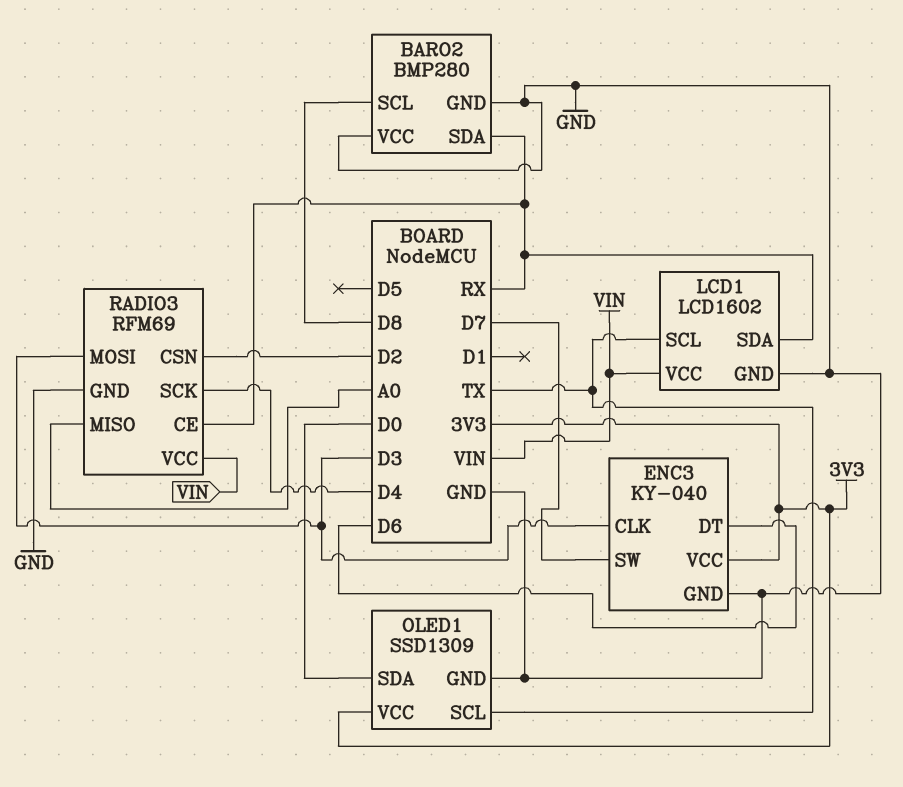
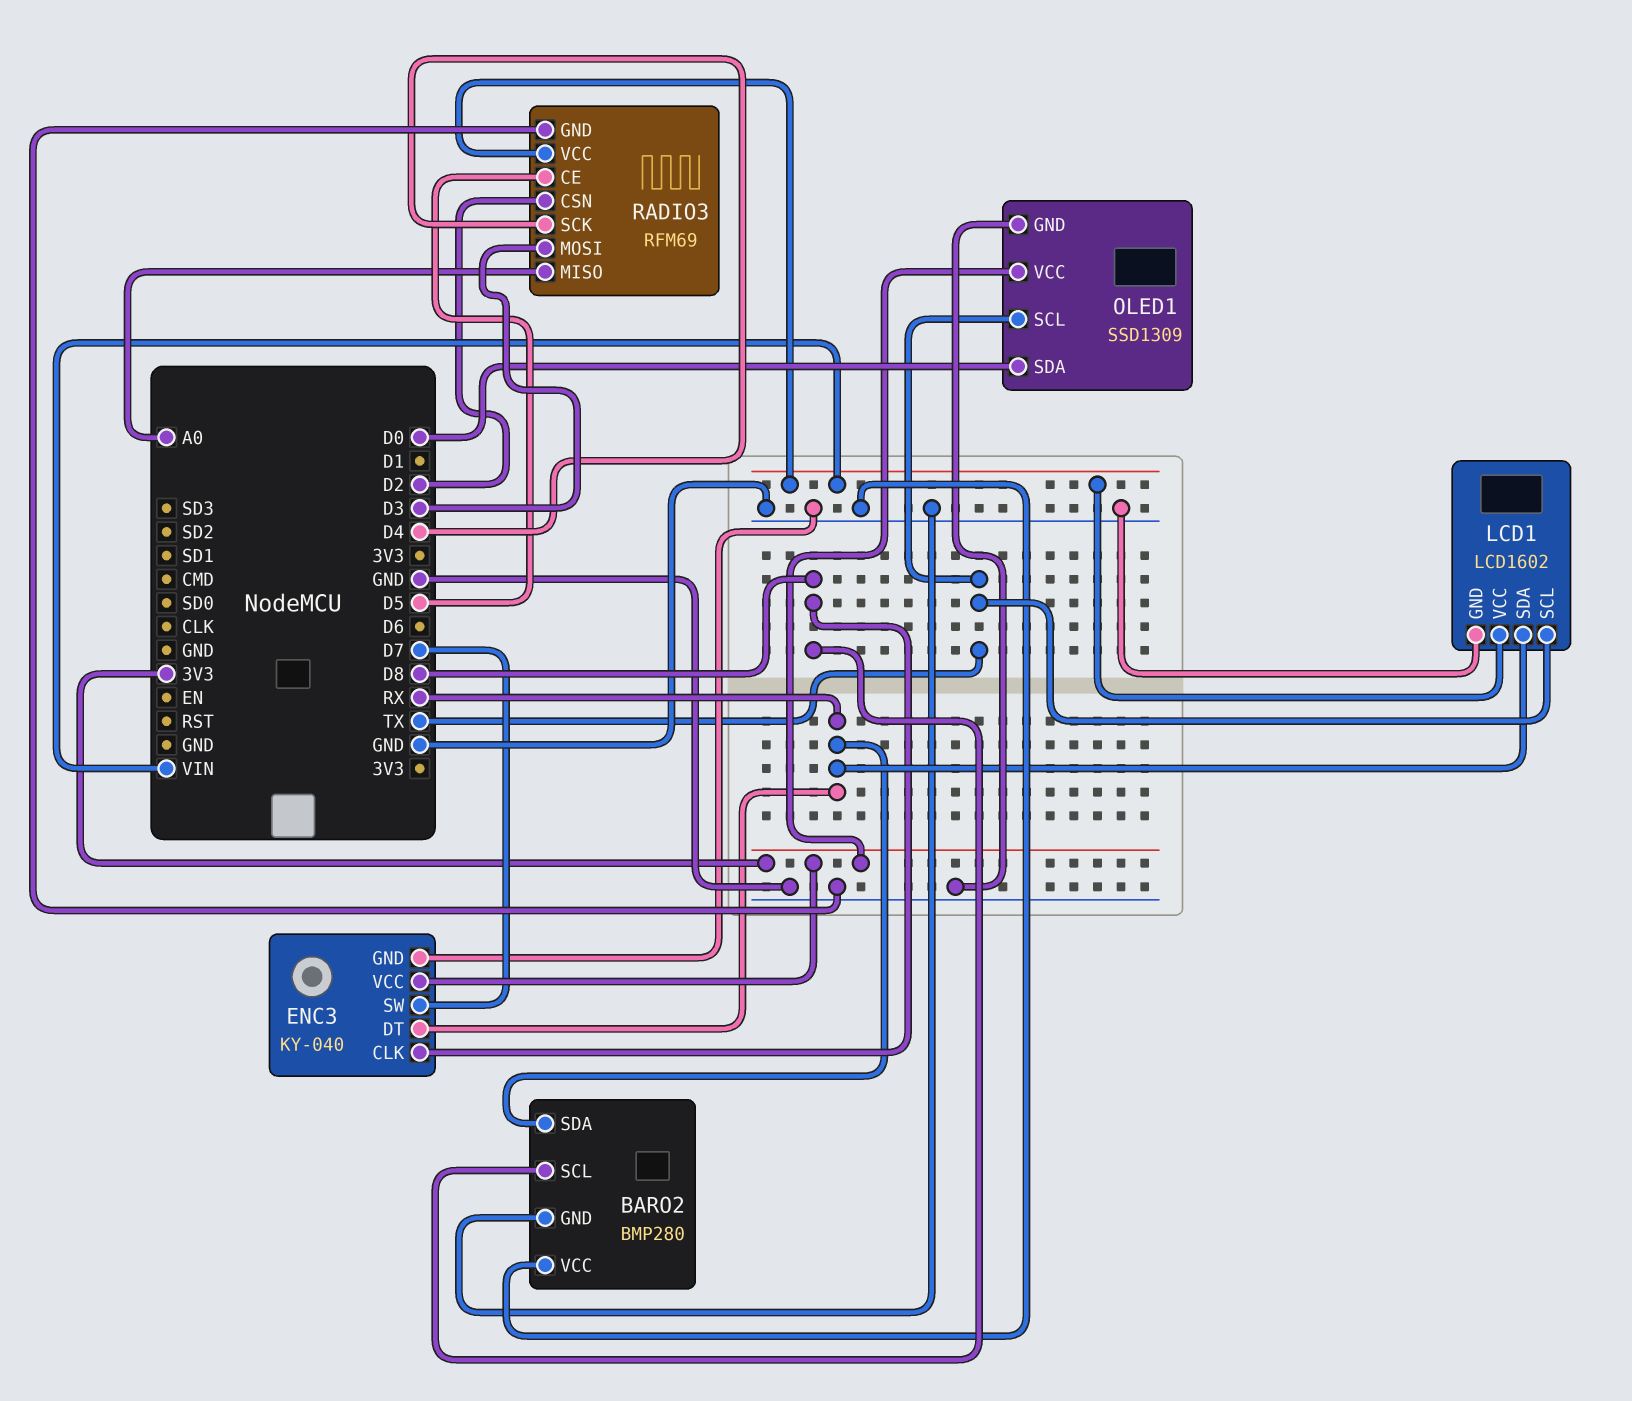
ENC3 pin CLK: D3 -> D8
ENC3 pin DT: D6 -> RX
RADIO3 pin CE: RX -> D5

